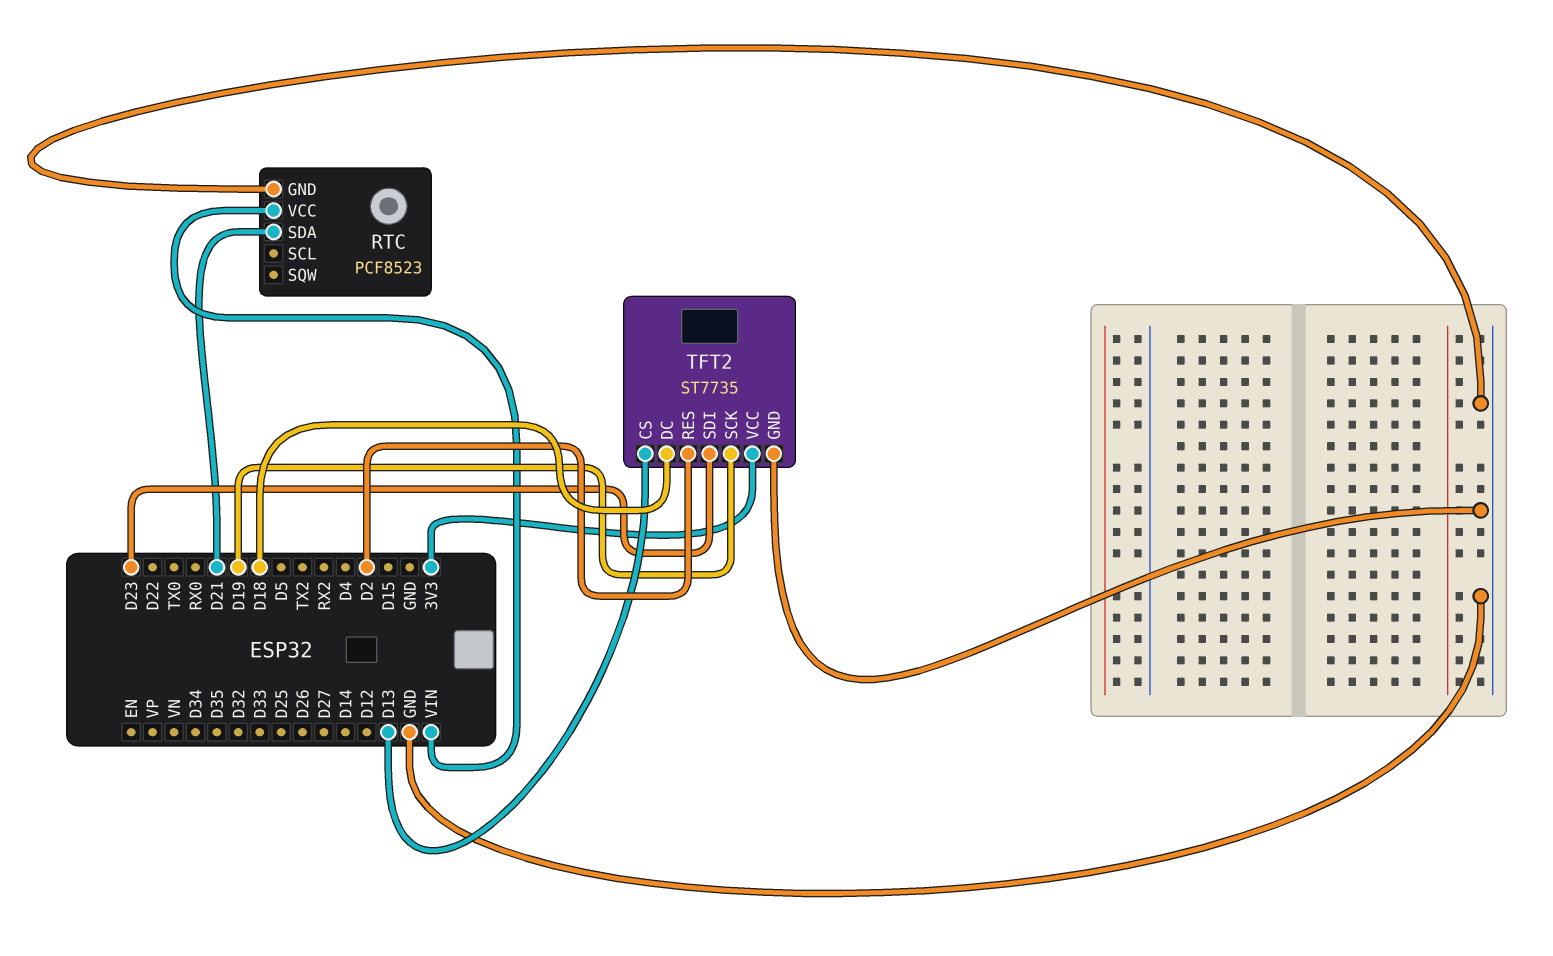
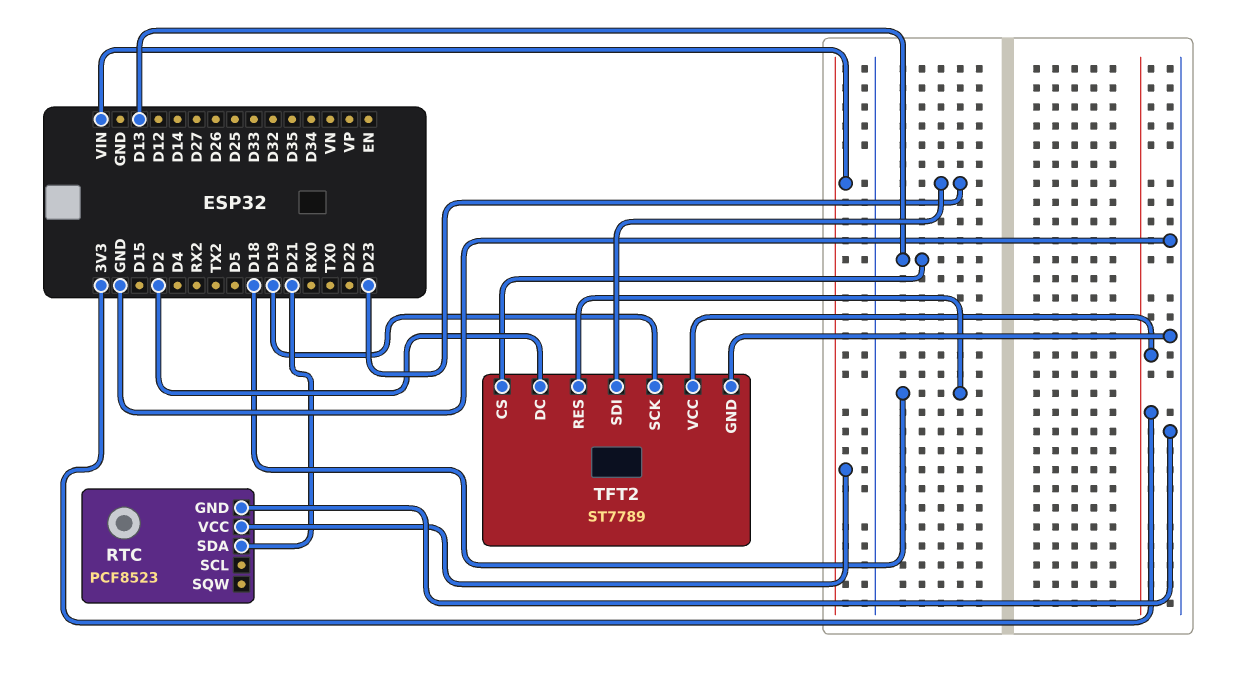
TFT2: ST7735 -> ST7789
TFT2 pin DC: D18 -> D2
TFT2 pin RES: D2 -> D18

